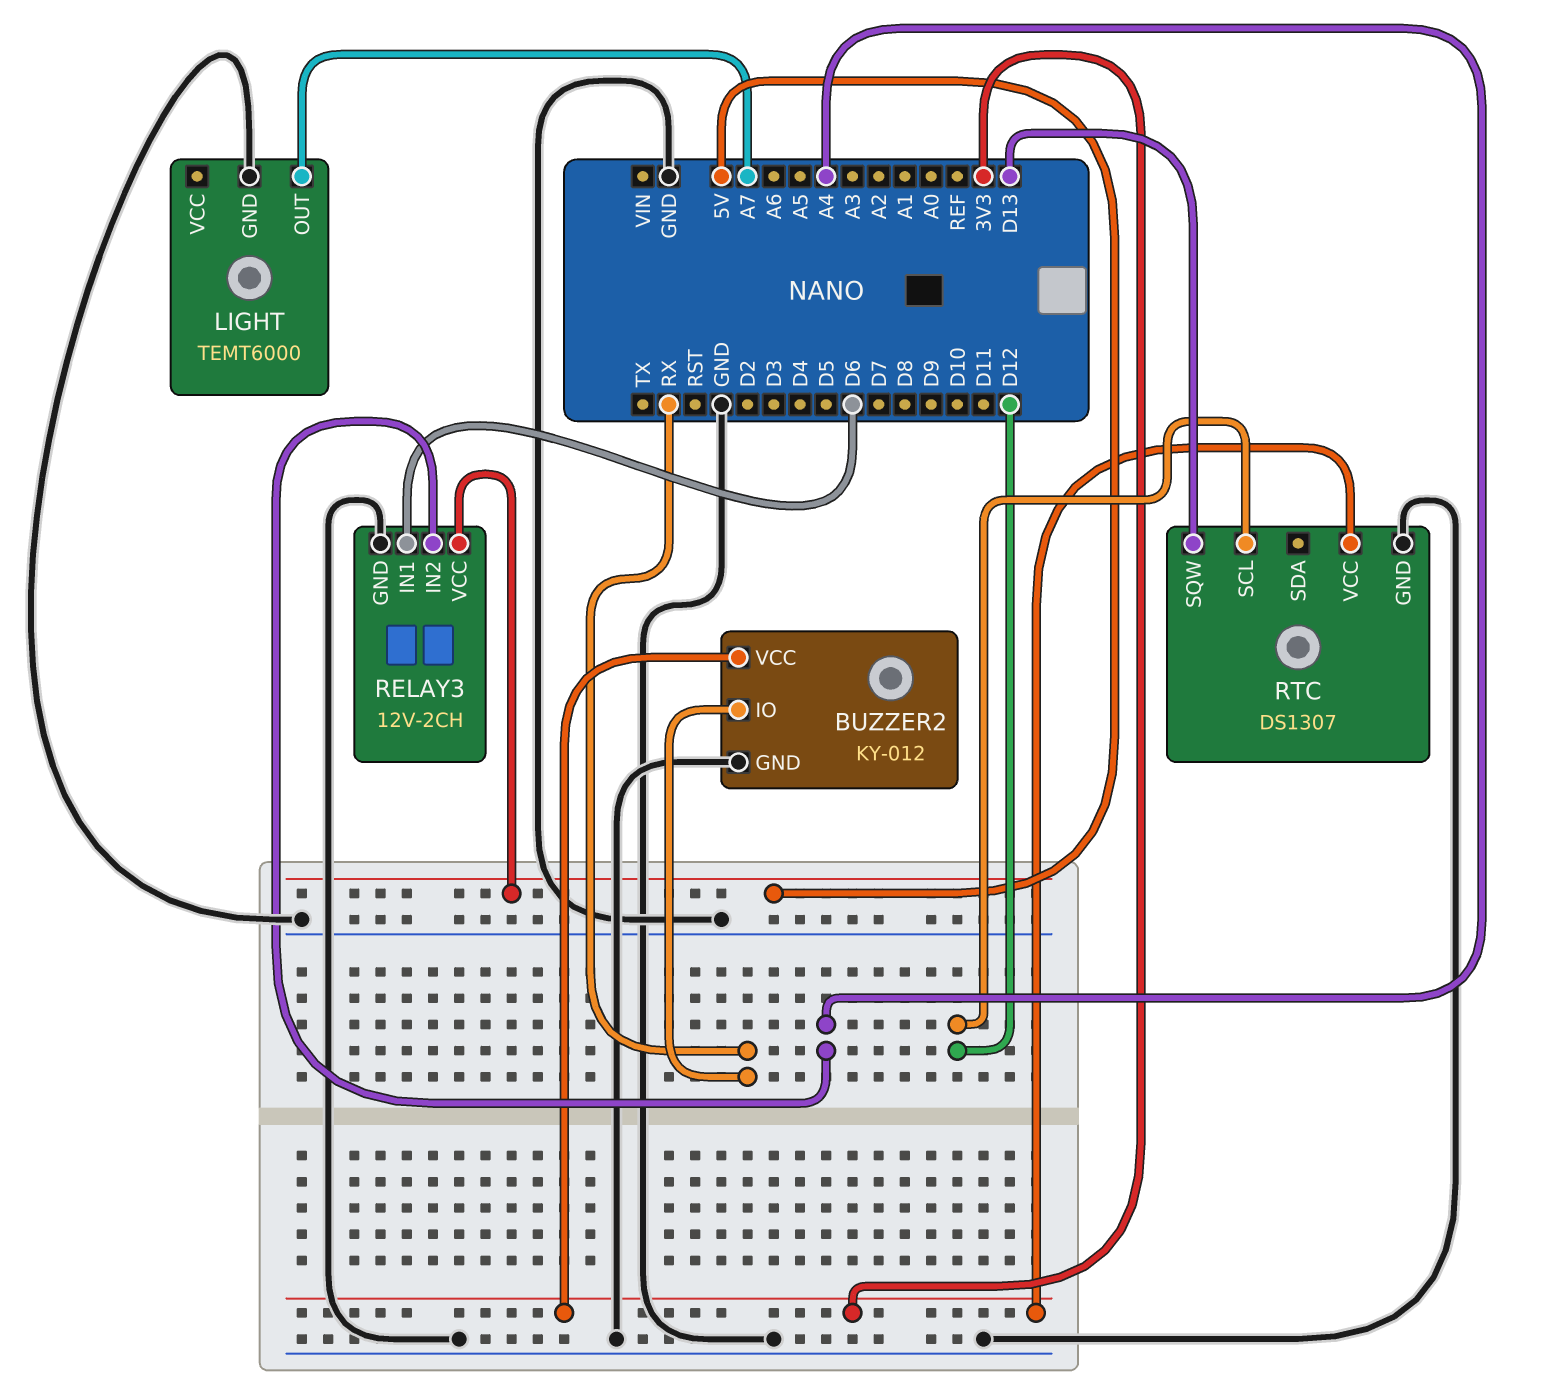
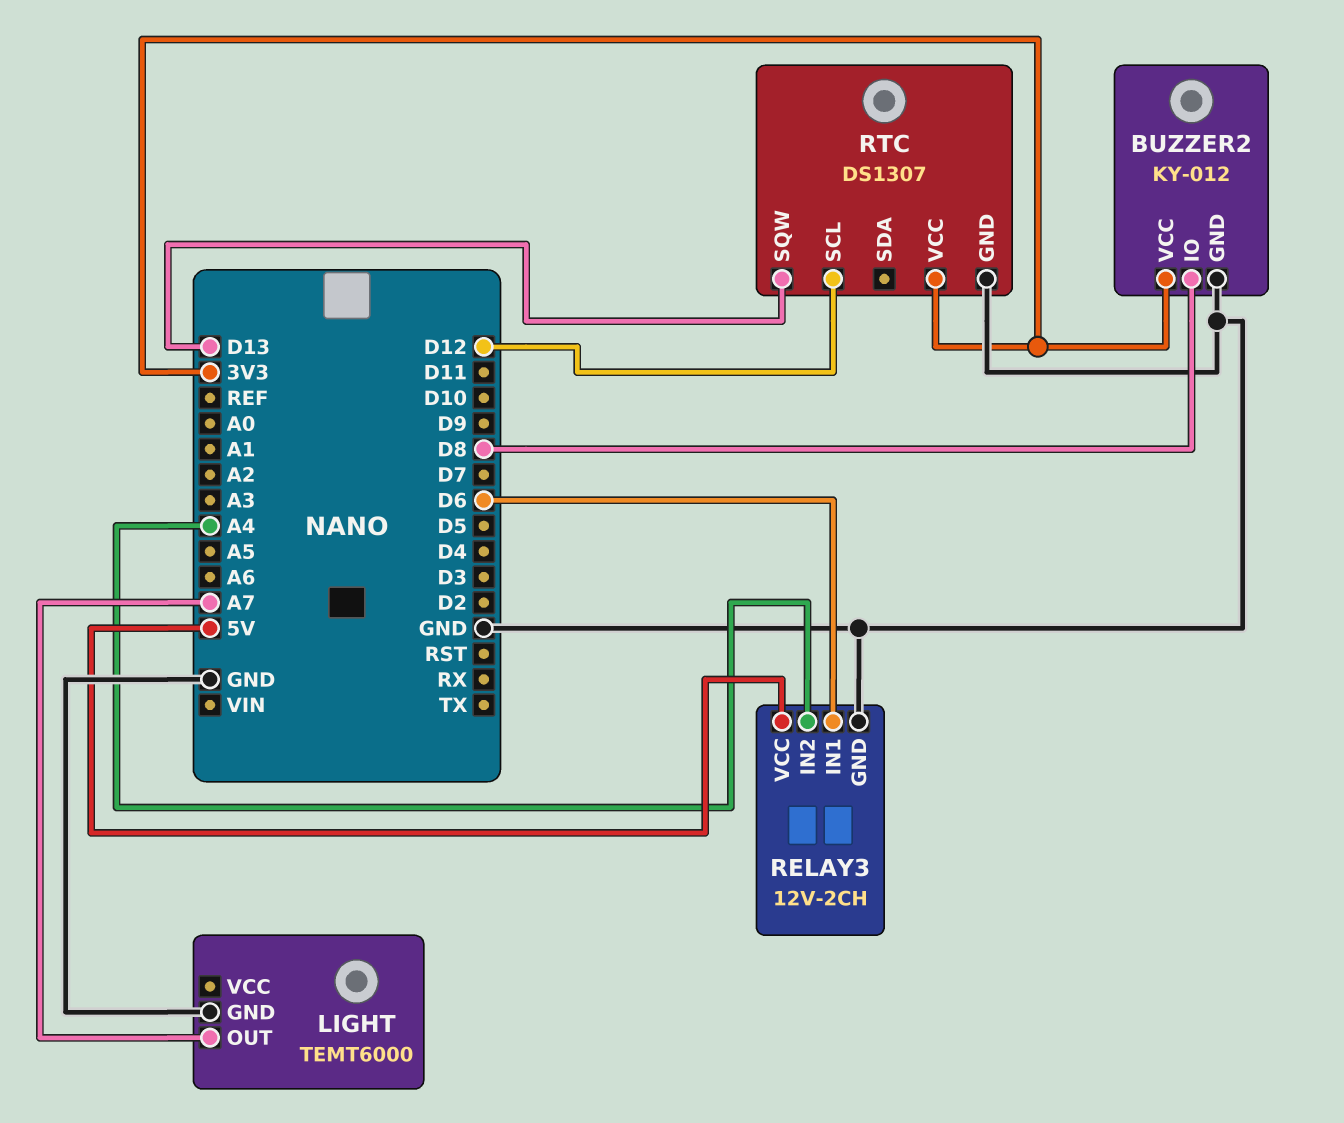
BUZZER2 pin IO: RX -> D8

